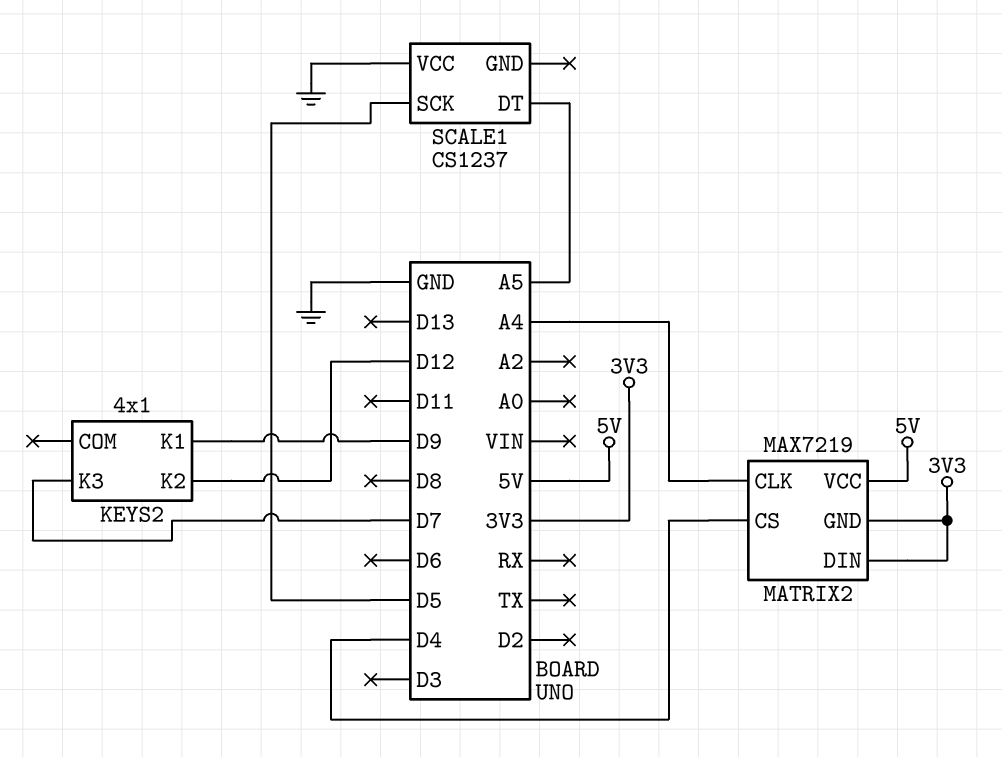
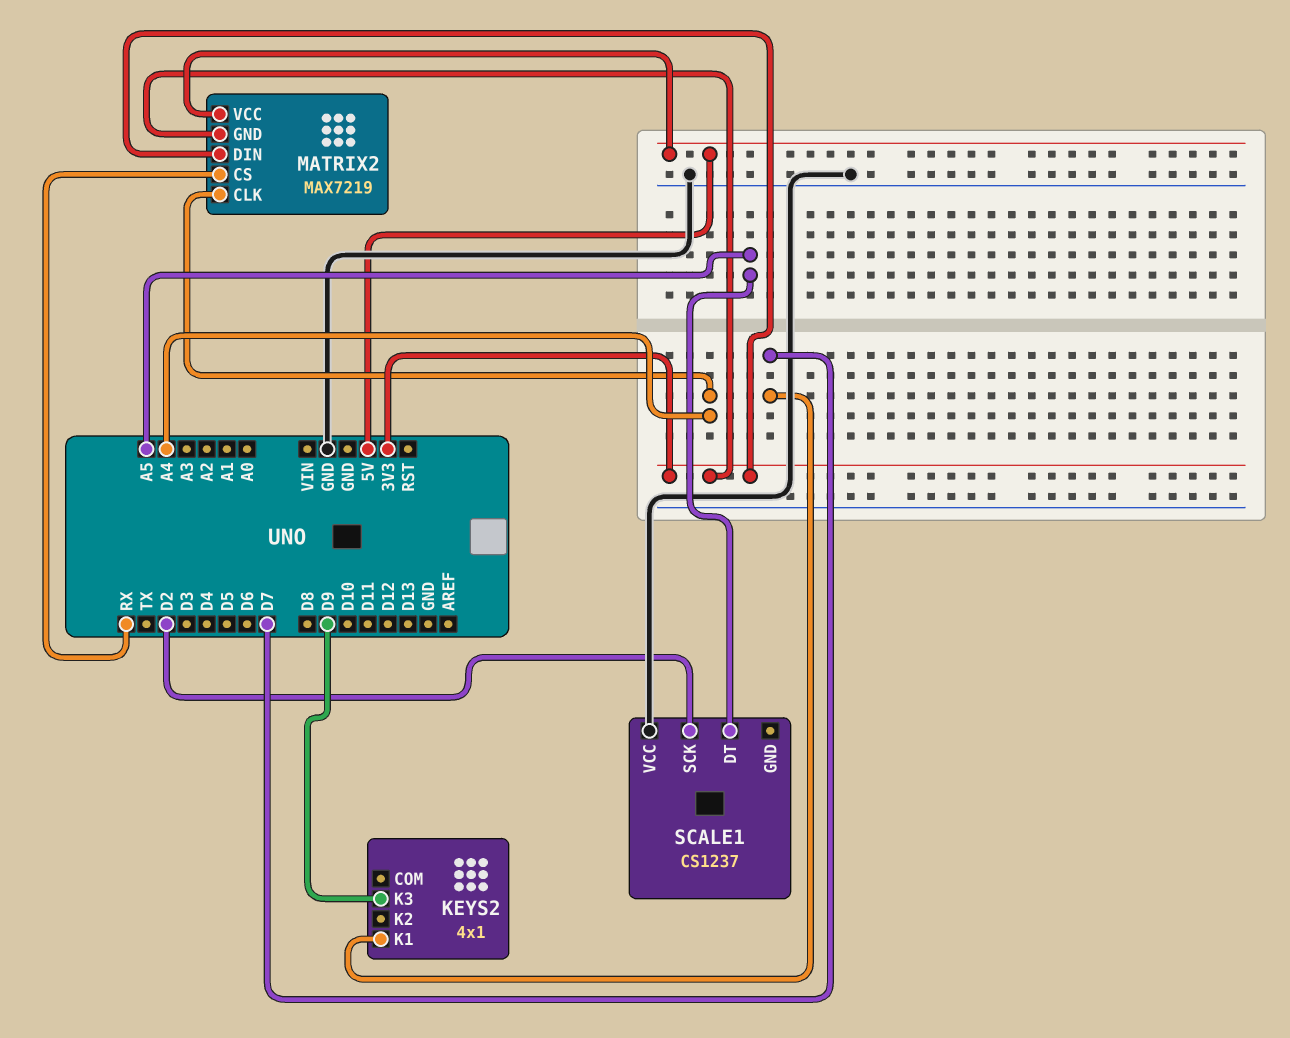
KEYS2 pin K1: D9 -> D7
KEYS2 pin K2: D12 -> none
KEYS2 pin K3: D7 -> D9
MATRIX2 pin CS: D4 -> RX
SCALE1 pin SCK: D5 -> D2

